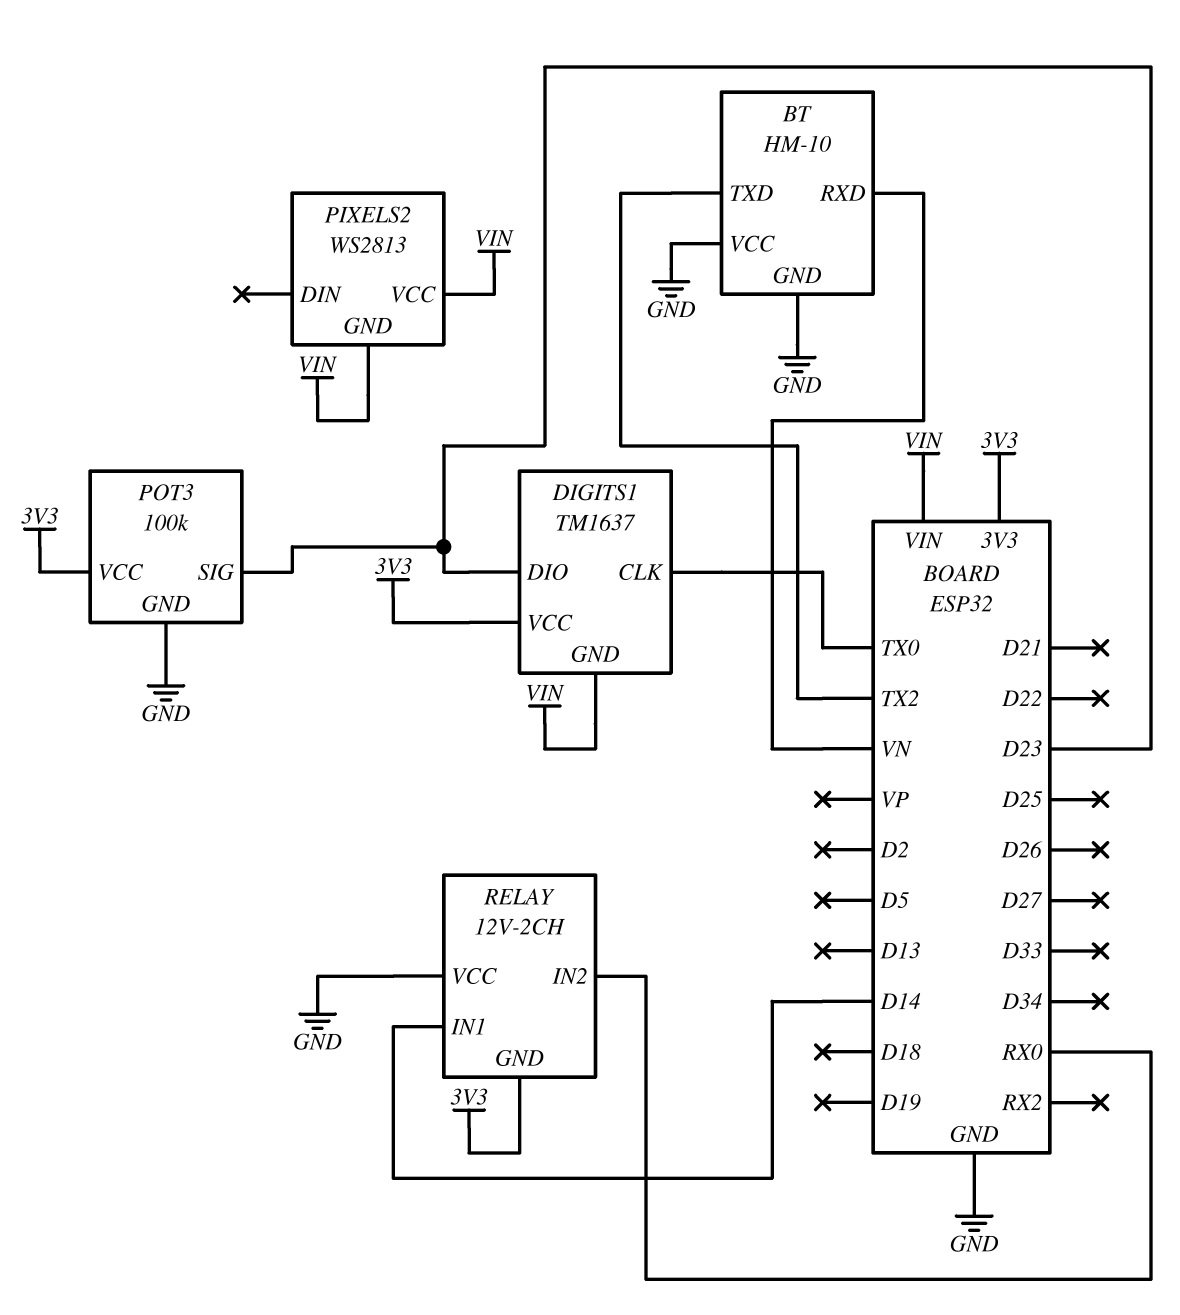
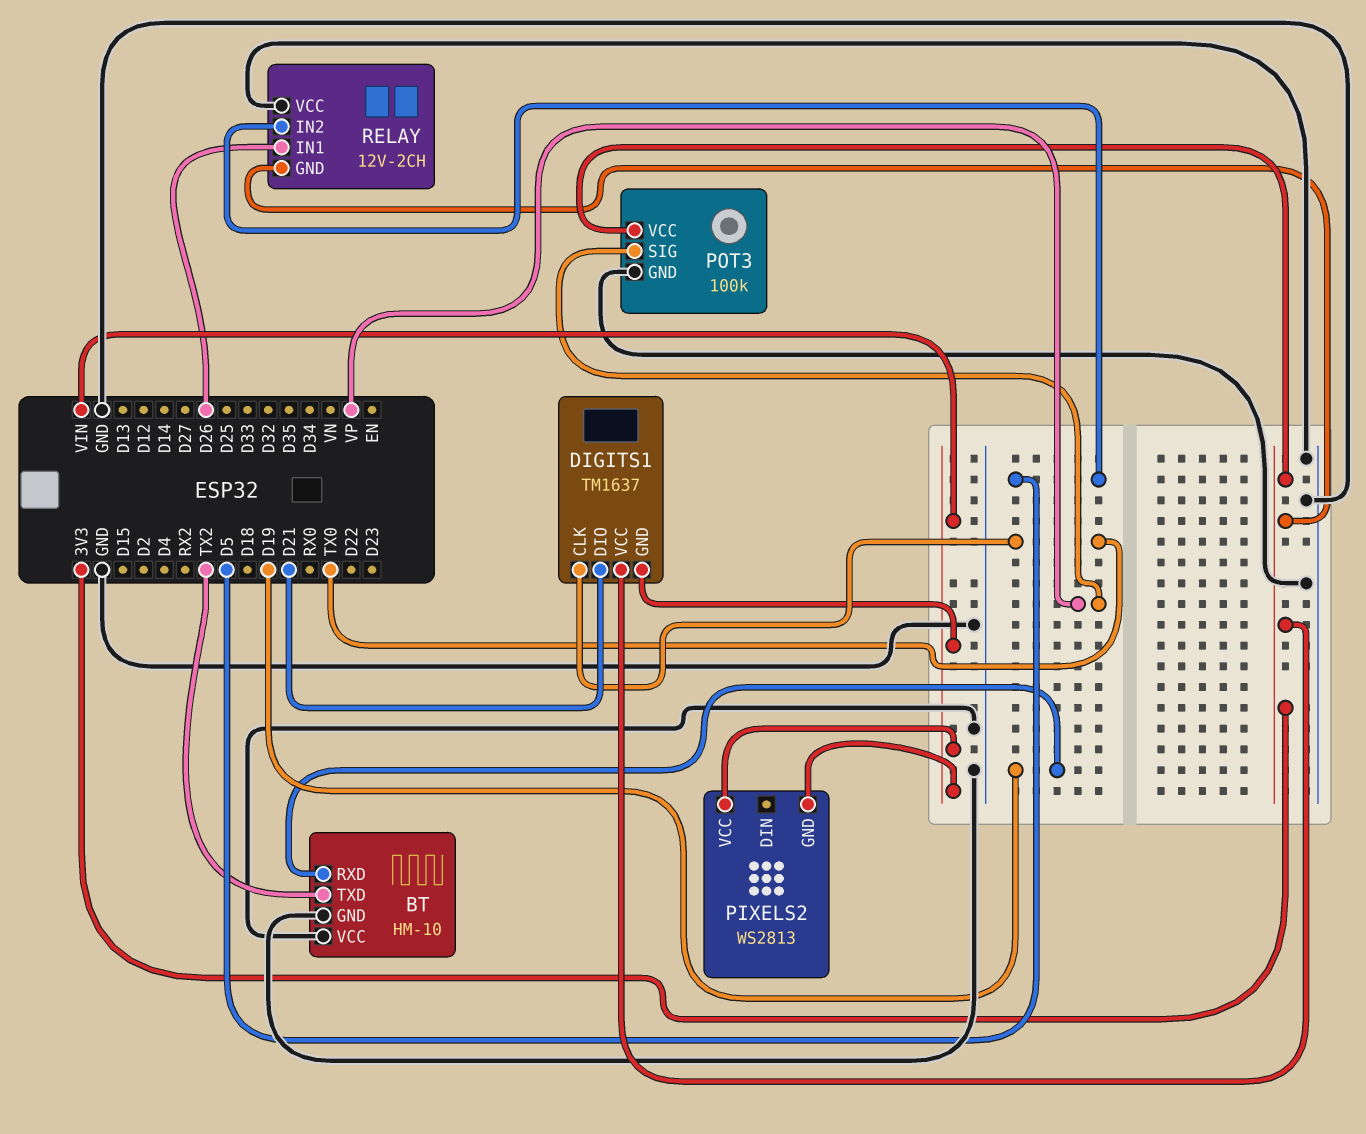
BT pin RXD: VN -> D19
DIGITS1 pin DIO: D23 -> D21
POT3 pin SIG: D23 -> VP
RELAY pin IN1: D14 -> D26
RELAY pin IN2: RX0 -> D5

